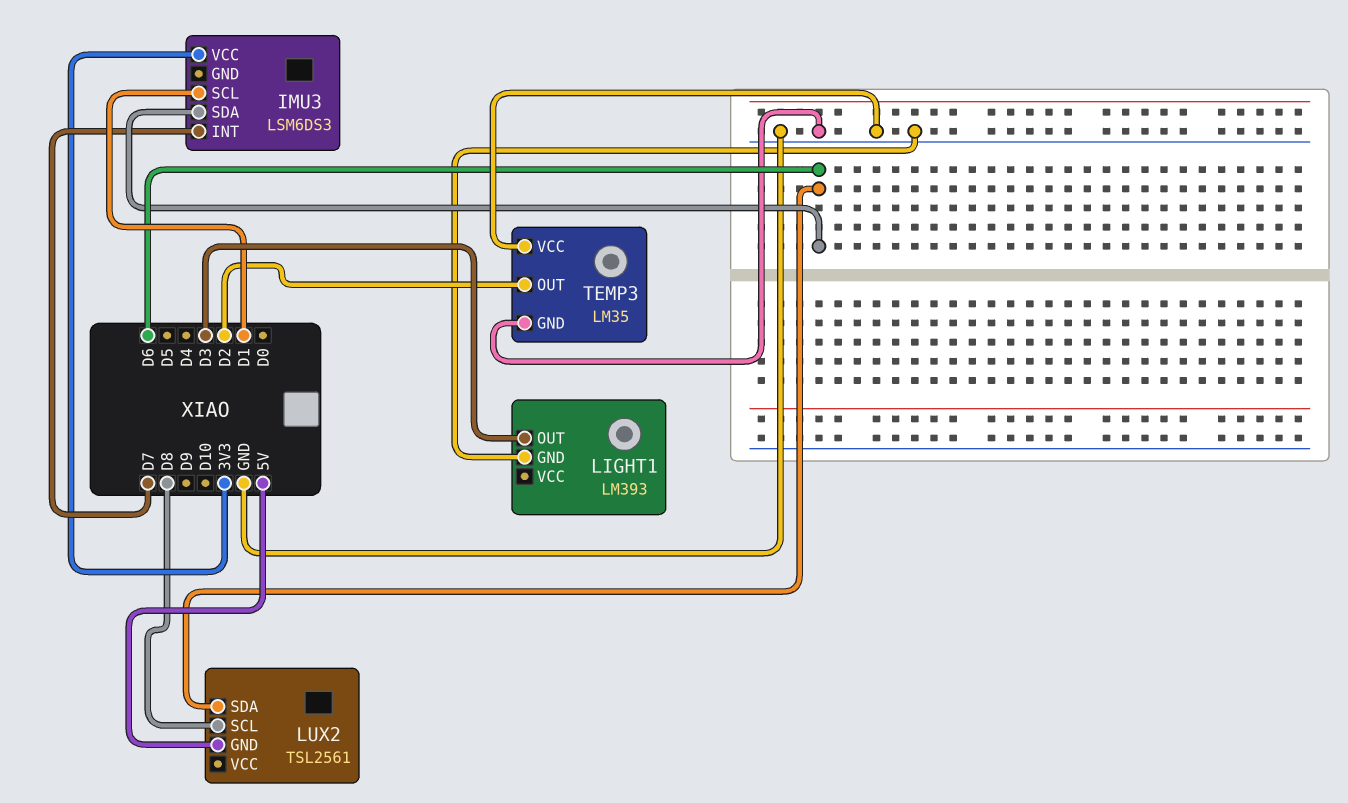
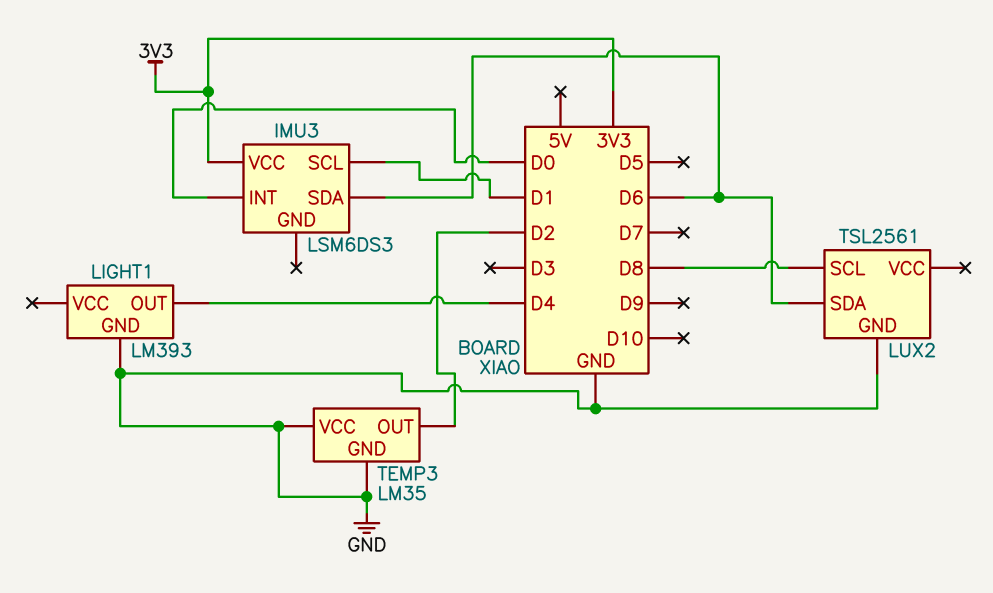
IMU3 pin INT: D7 -> D0
LIGHT1 pin OUT: D3 -> D4
LUX2 pin GND: 5V -> GND

